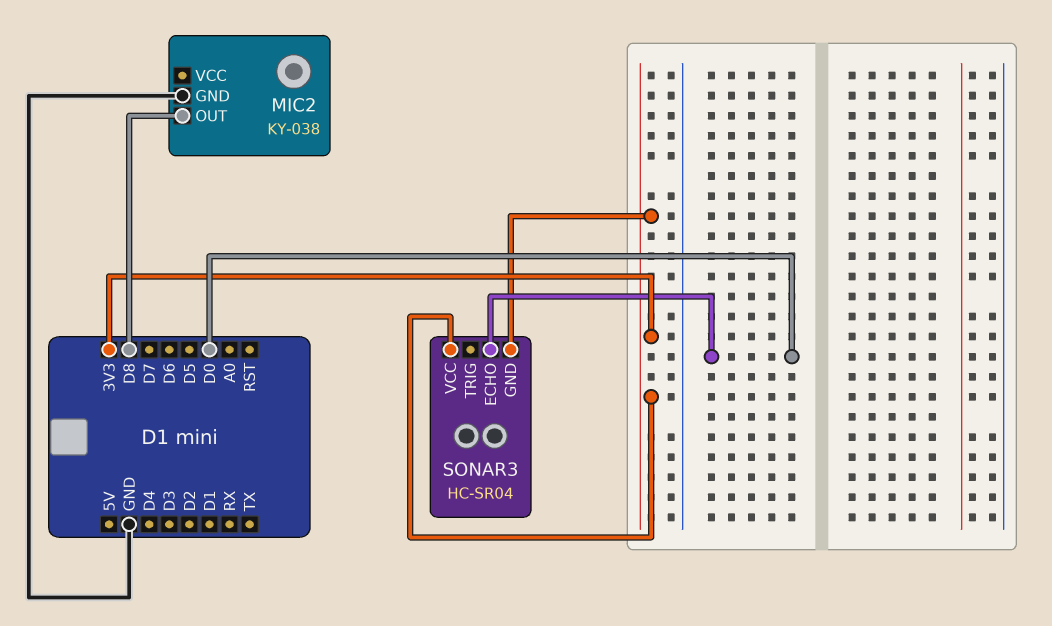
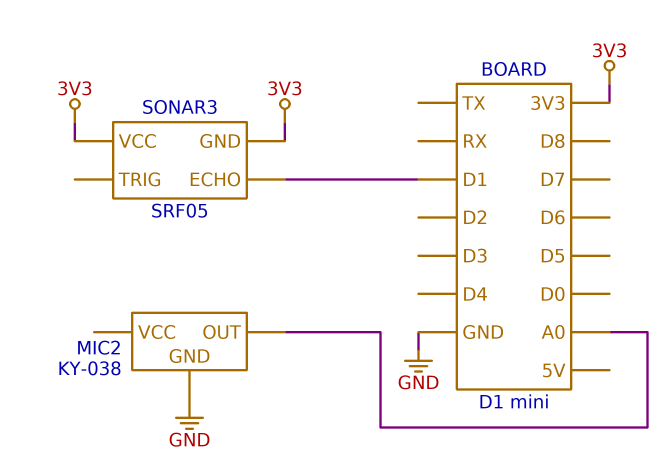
MIC2 pin OUT: D8 -> A0
SONAR3: HC-SR04 -> SRF05
SONAR3 pin ECHO: D0 -> D1

